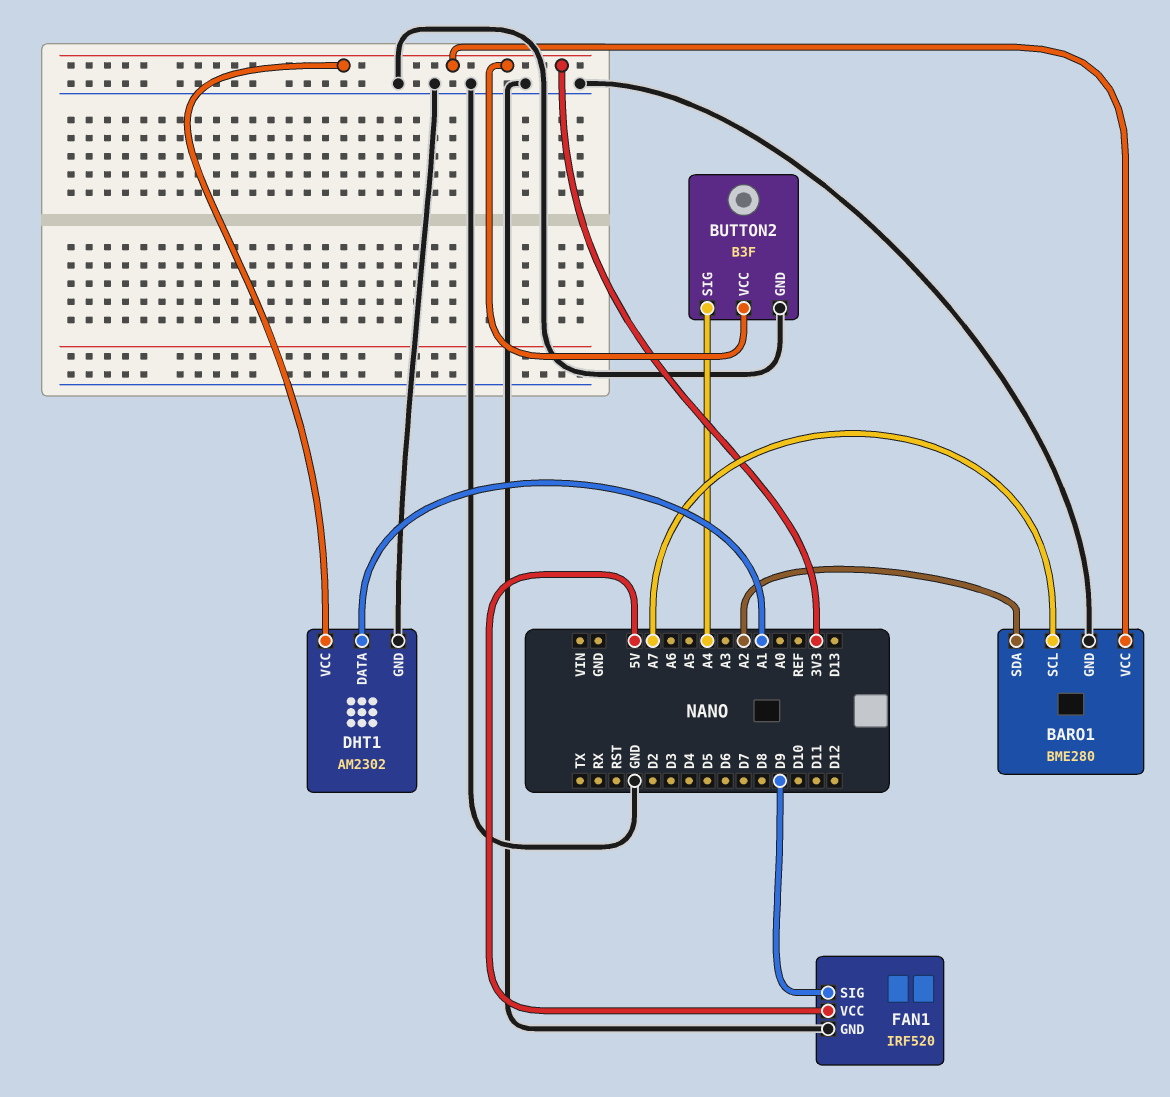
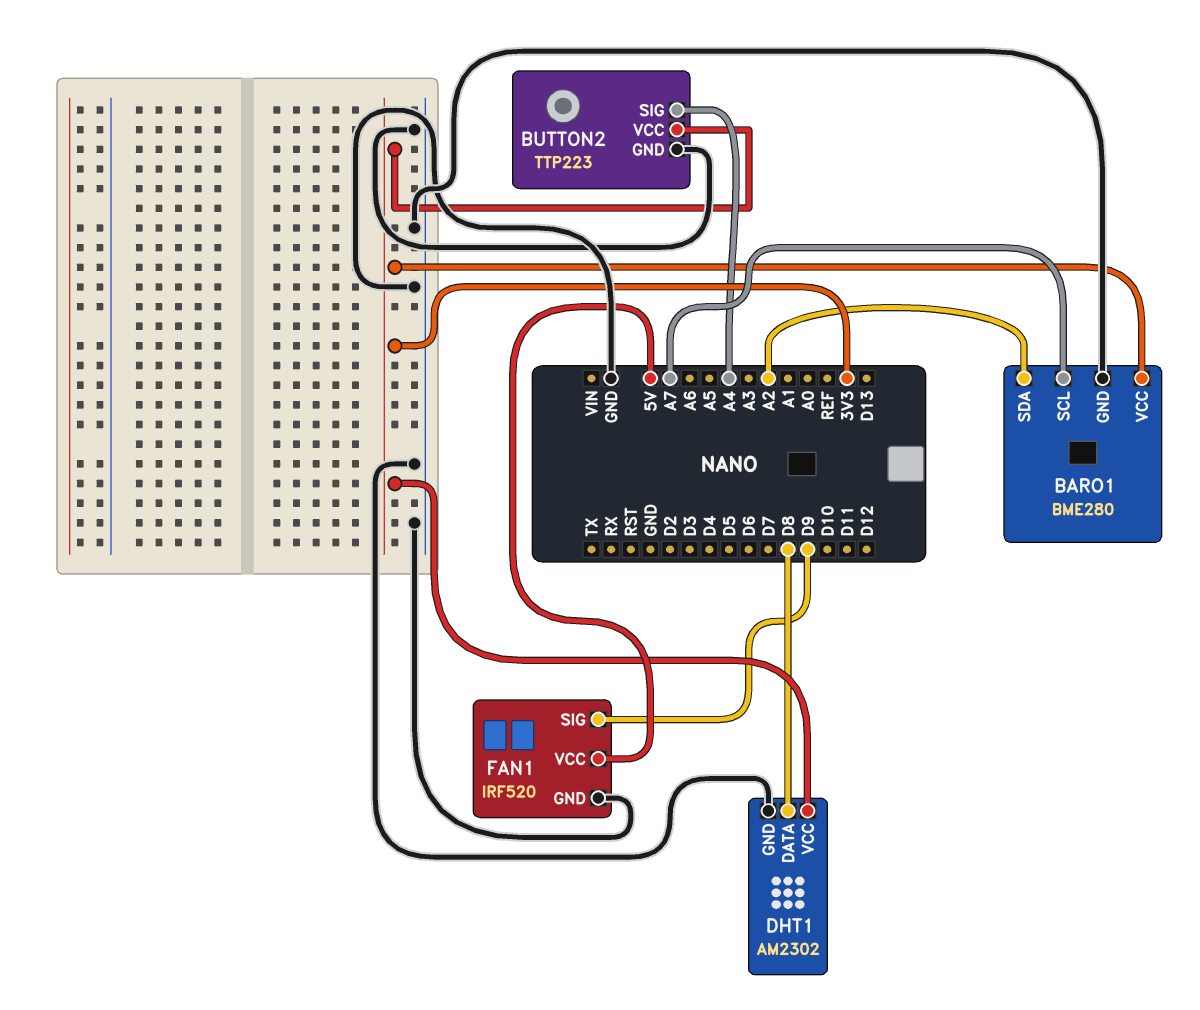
BUTTON2: B3F -> TTP223
DHT1 pin DATA: A1 -> D8

